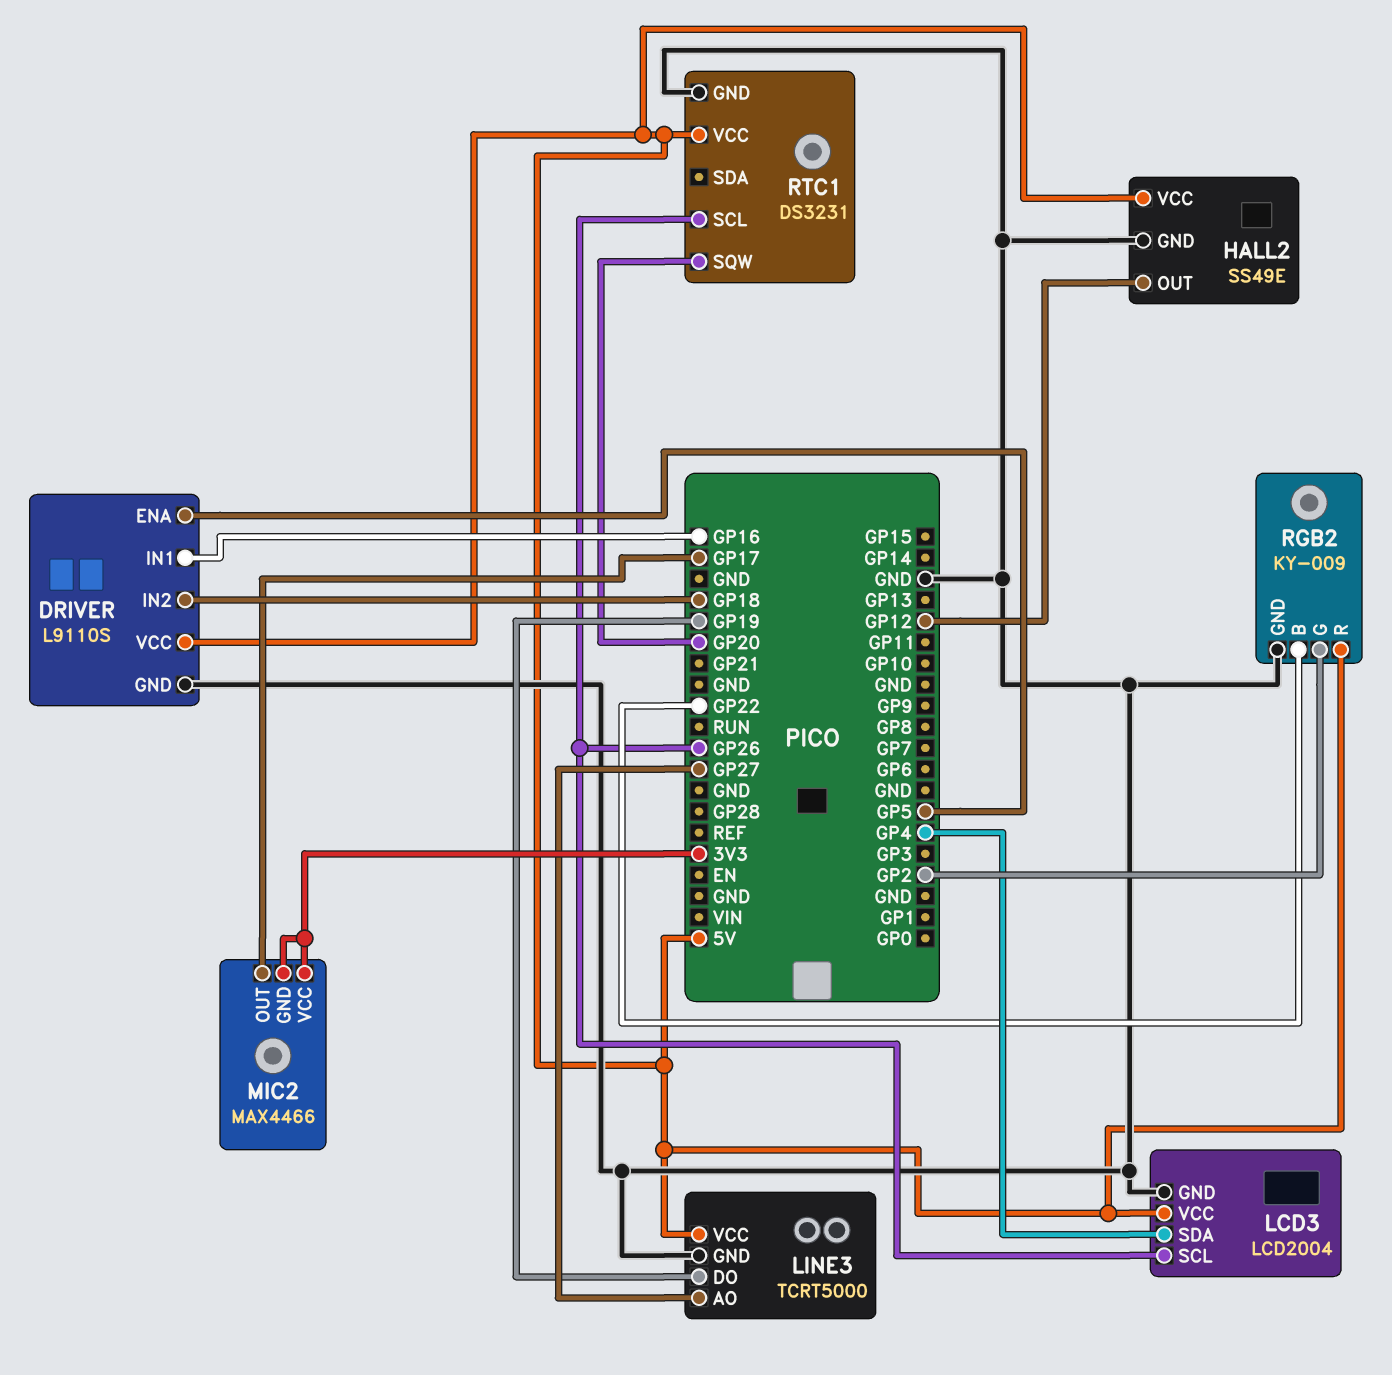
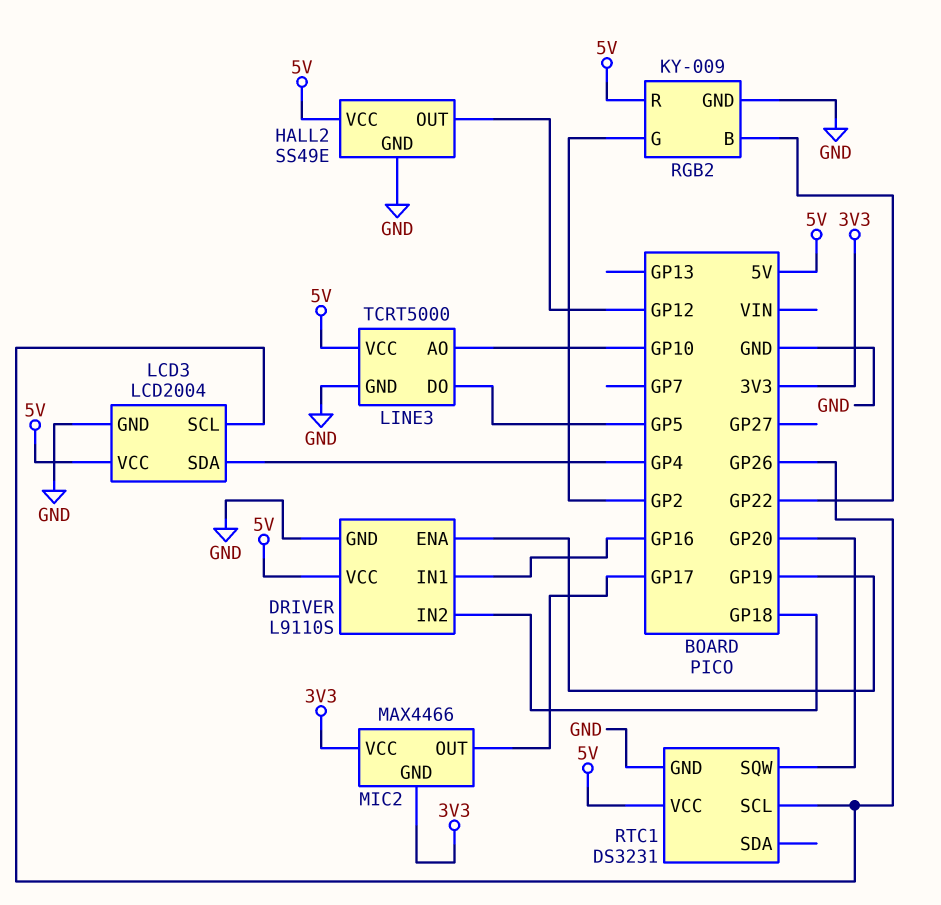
DRIVER pin ENA: GP5 -> GP19
LINE3 pin AO: GP27 -> GP10
LINE3 pin DO: GP19 -> GP5

